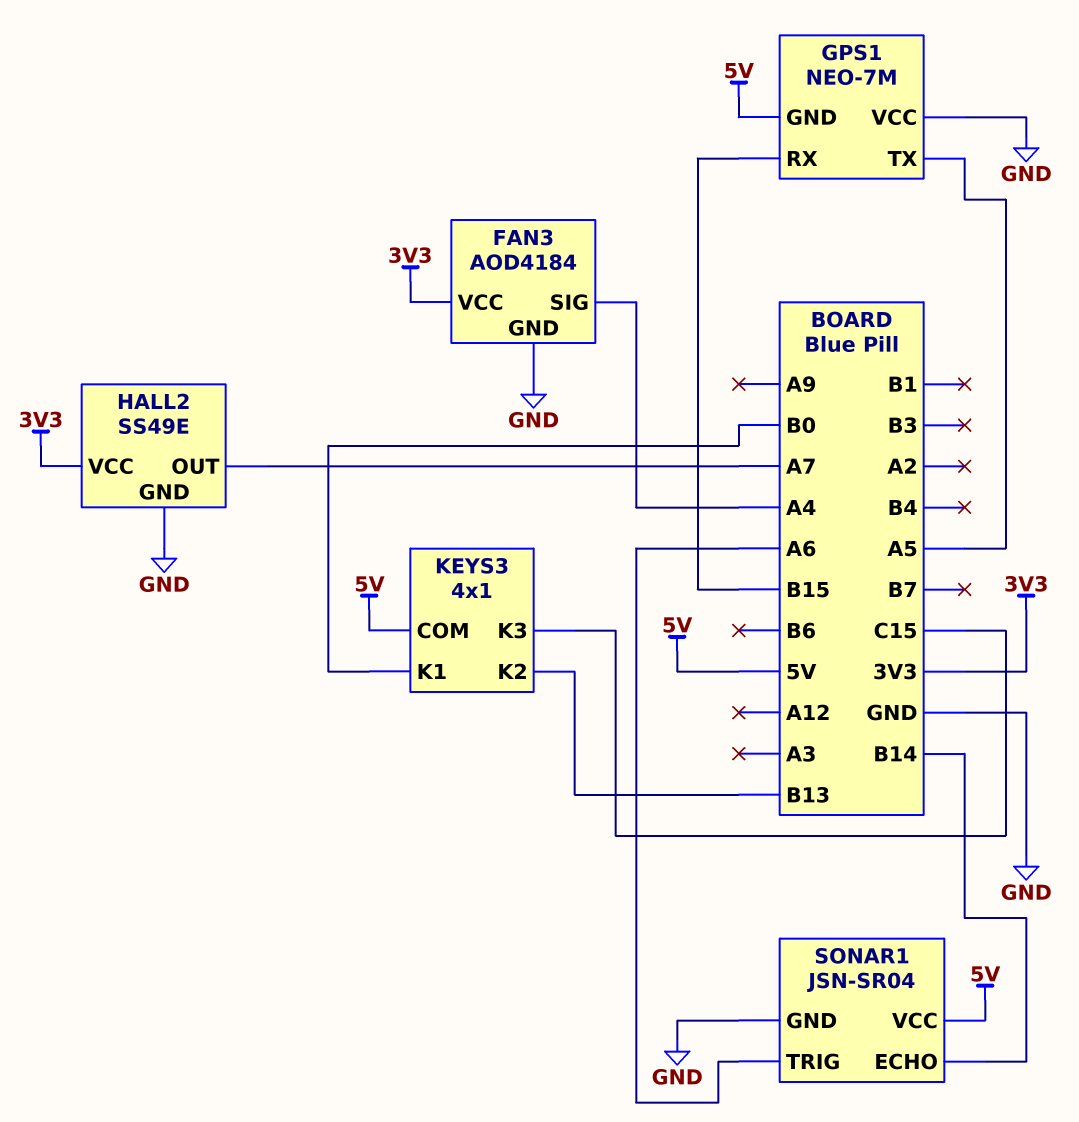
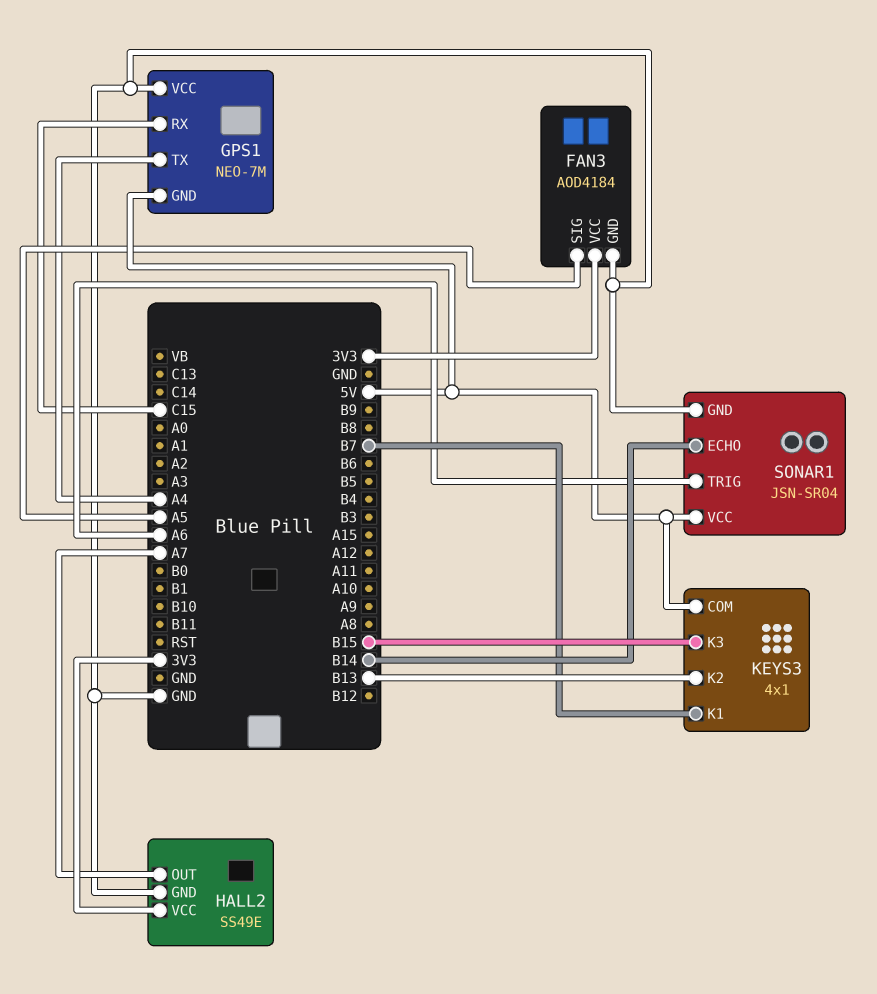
FAN3 pin SIG: A4 -> A5
GPS1 pin RX: B15 -> C15
GPS1 pin TX: A5 -> A4
KEYS3 pin K1: B0 -> B7
KEYS3 pin K3: C15 -> B15

